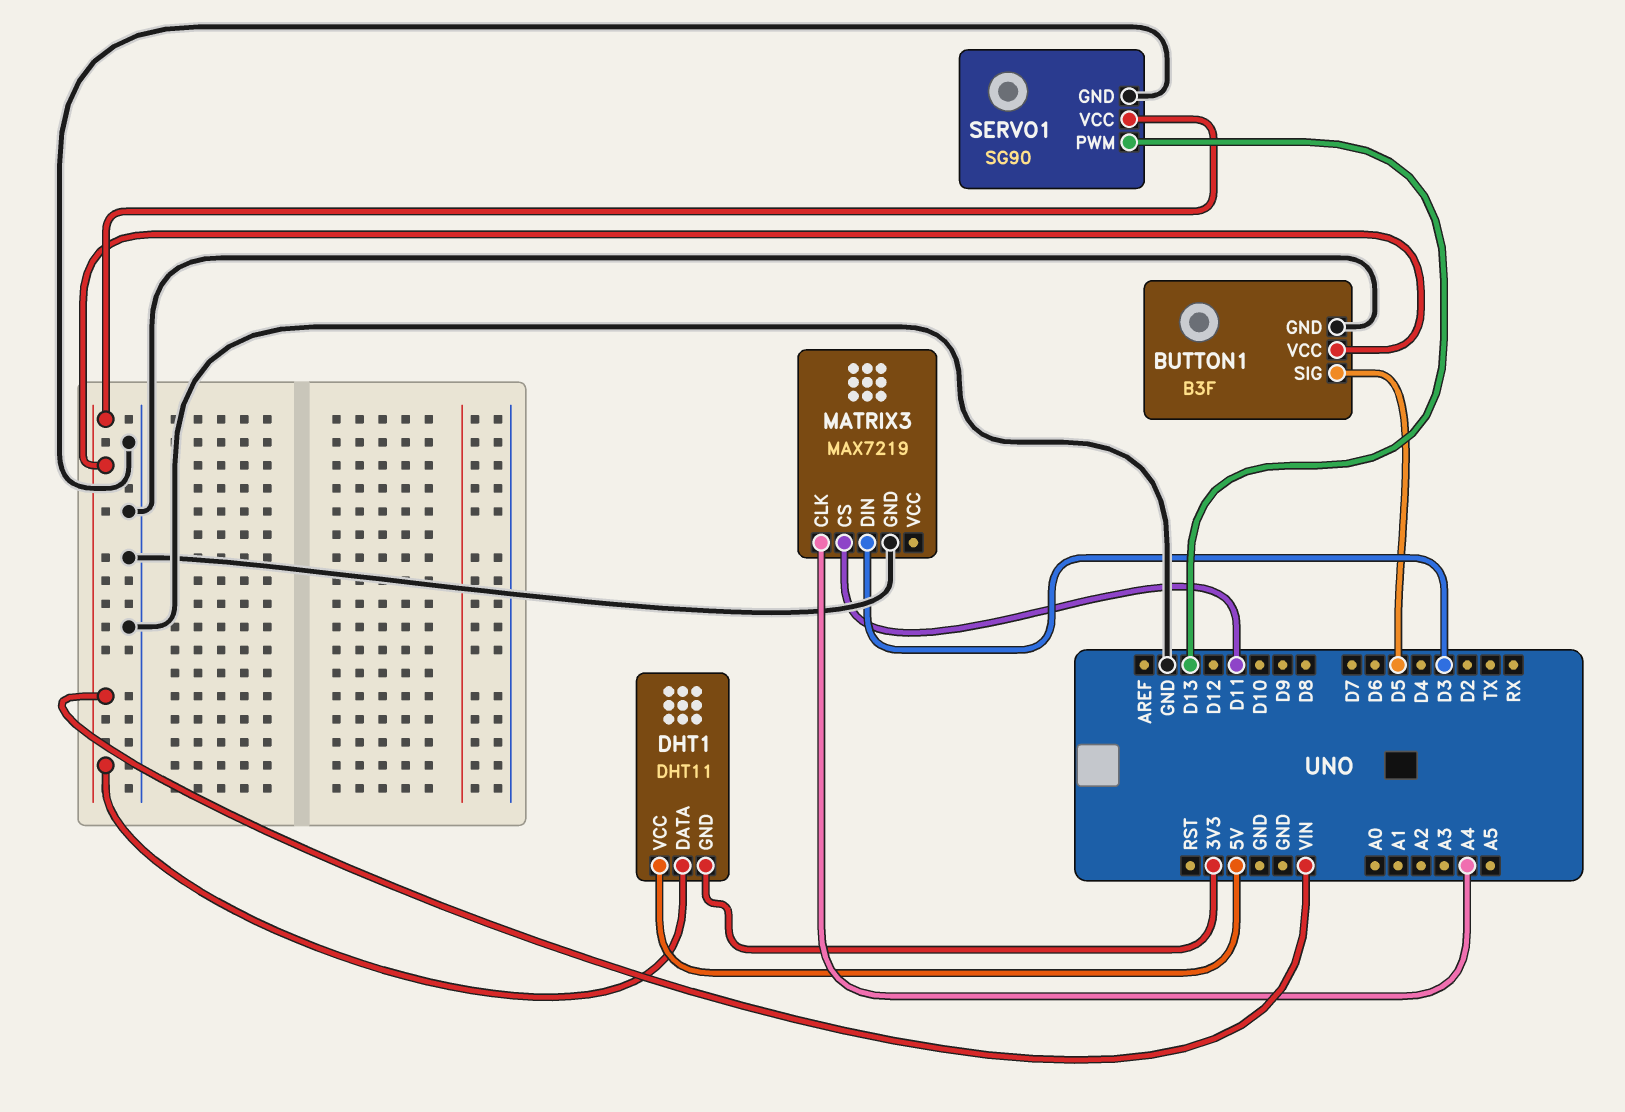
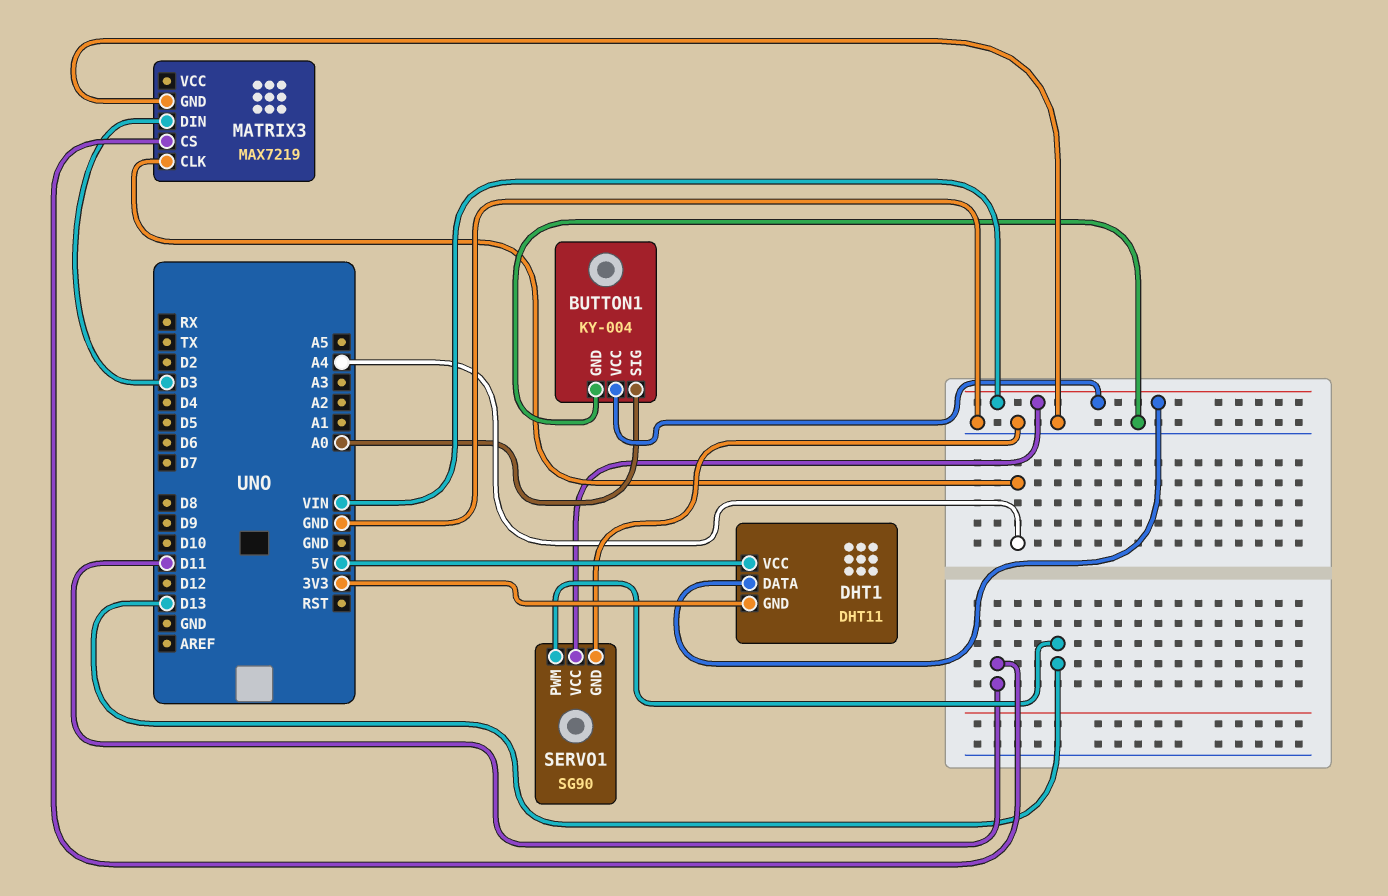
BUTTON1: B3F -> KY-004
BUTTON1 pin SIG: D5 -> A0

